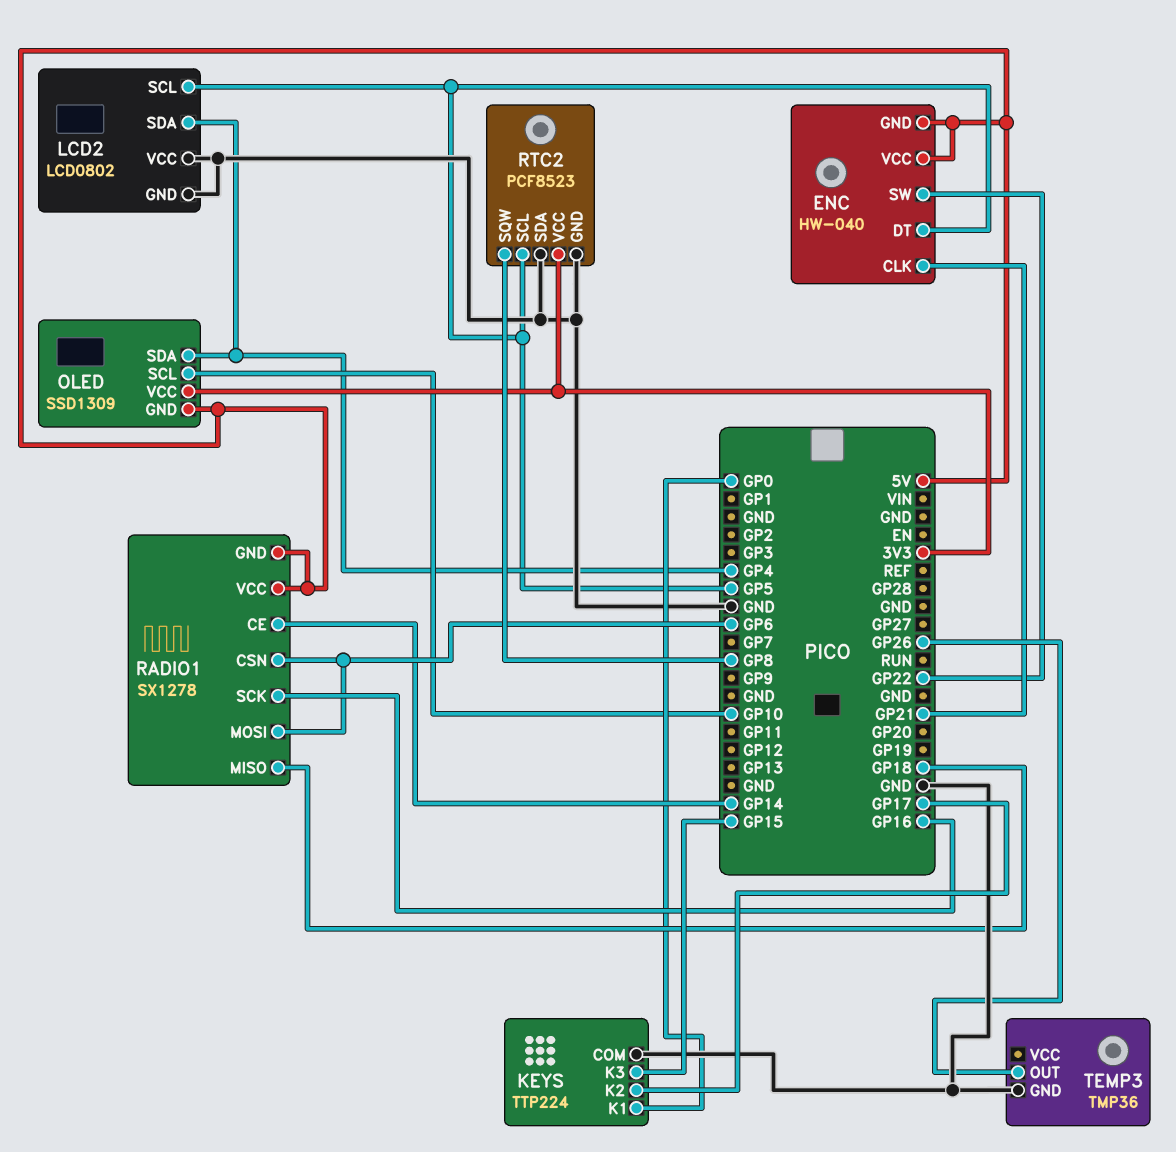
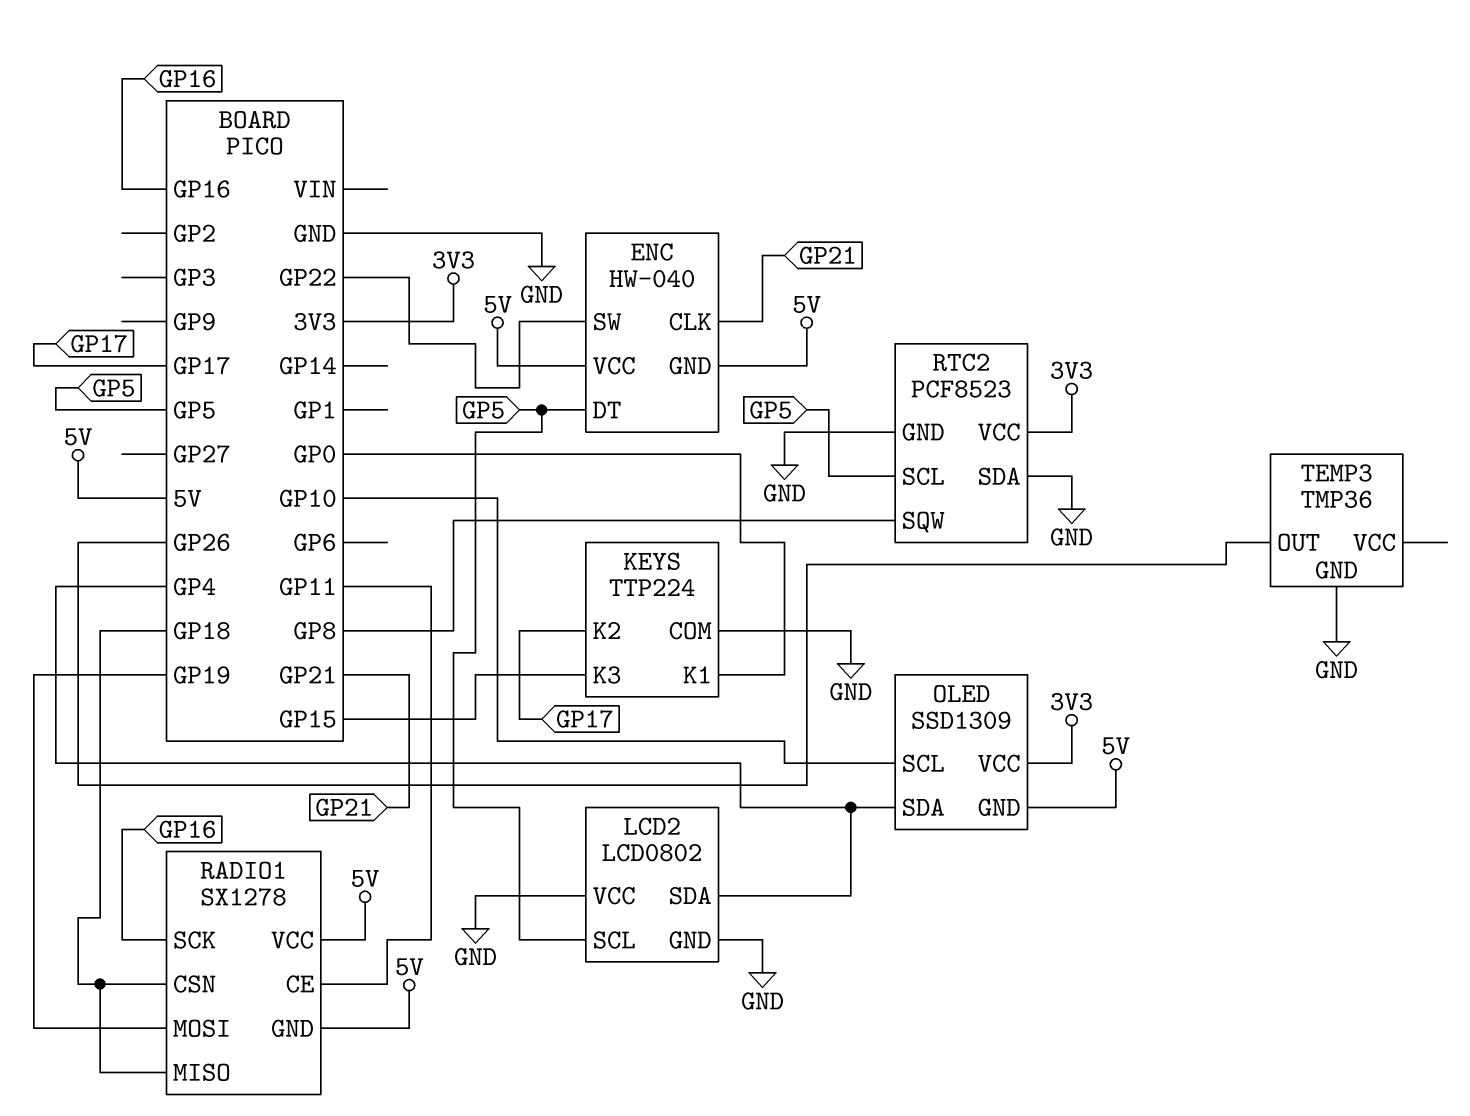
RADIO1 pin CE: GP14 -> GP11
RADIO1 pin CSN: GP6 -> GP18
RADIO1 pin MOSI: GP6 -> GP19

